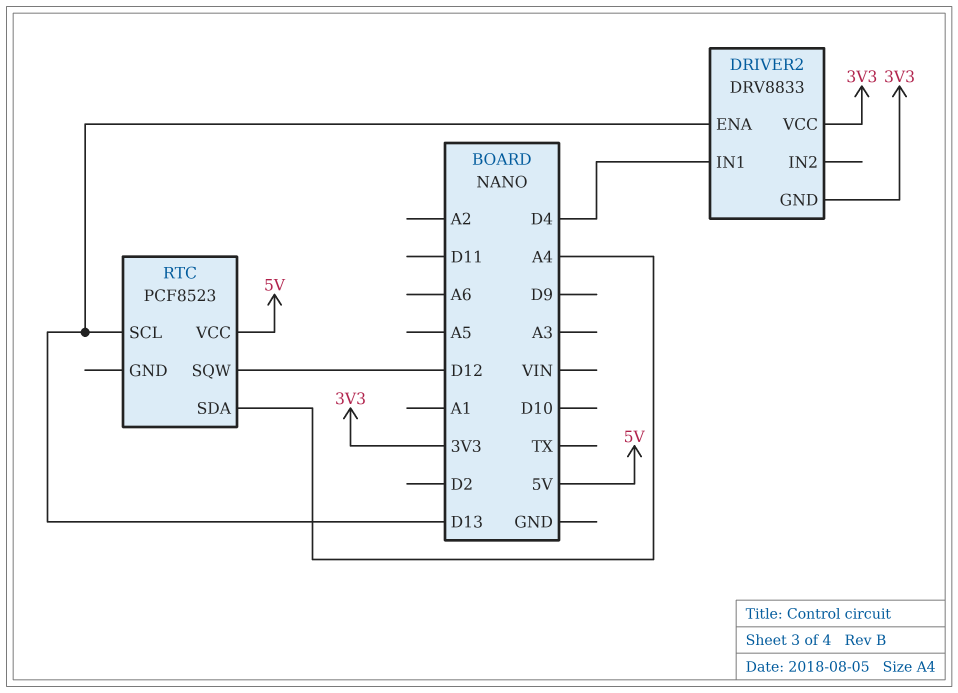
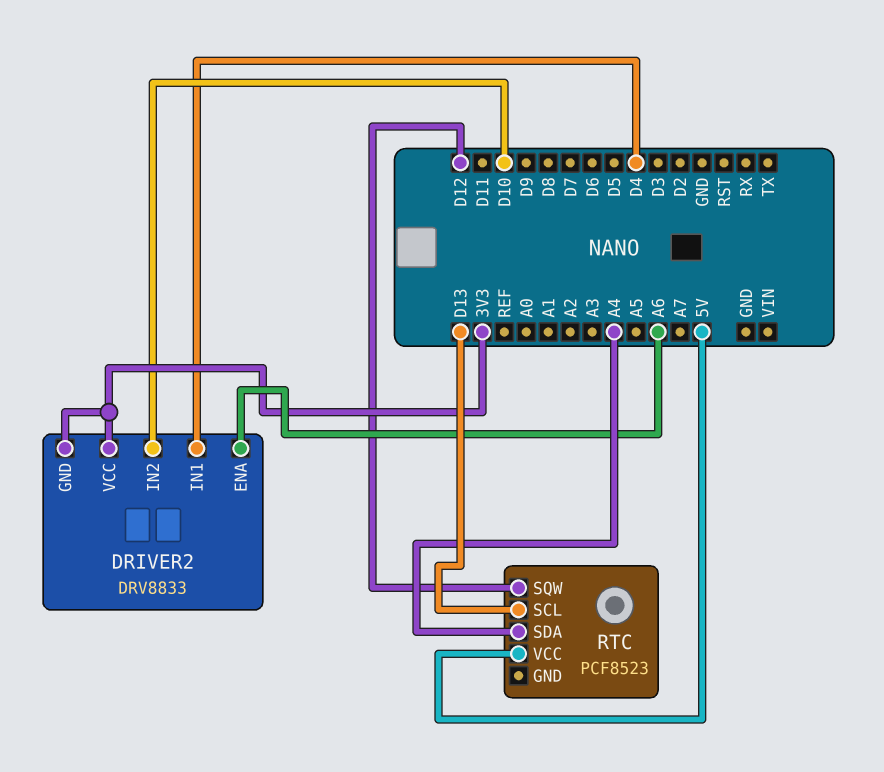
DRIVER2 pin ENA: D13 -> A6
DRIVER2 pin IN2: none -> D10

